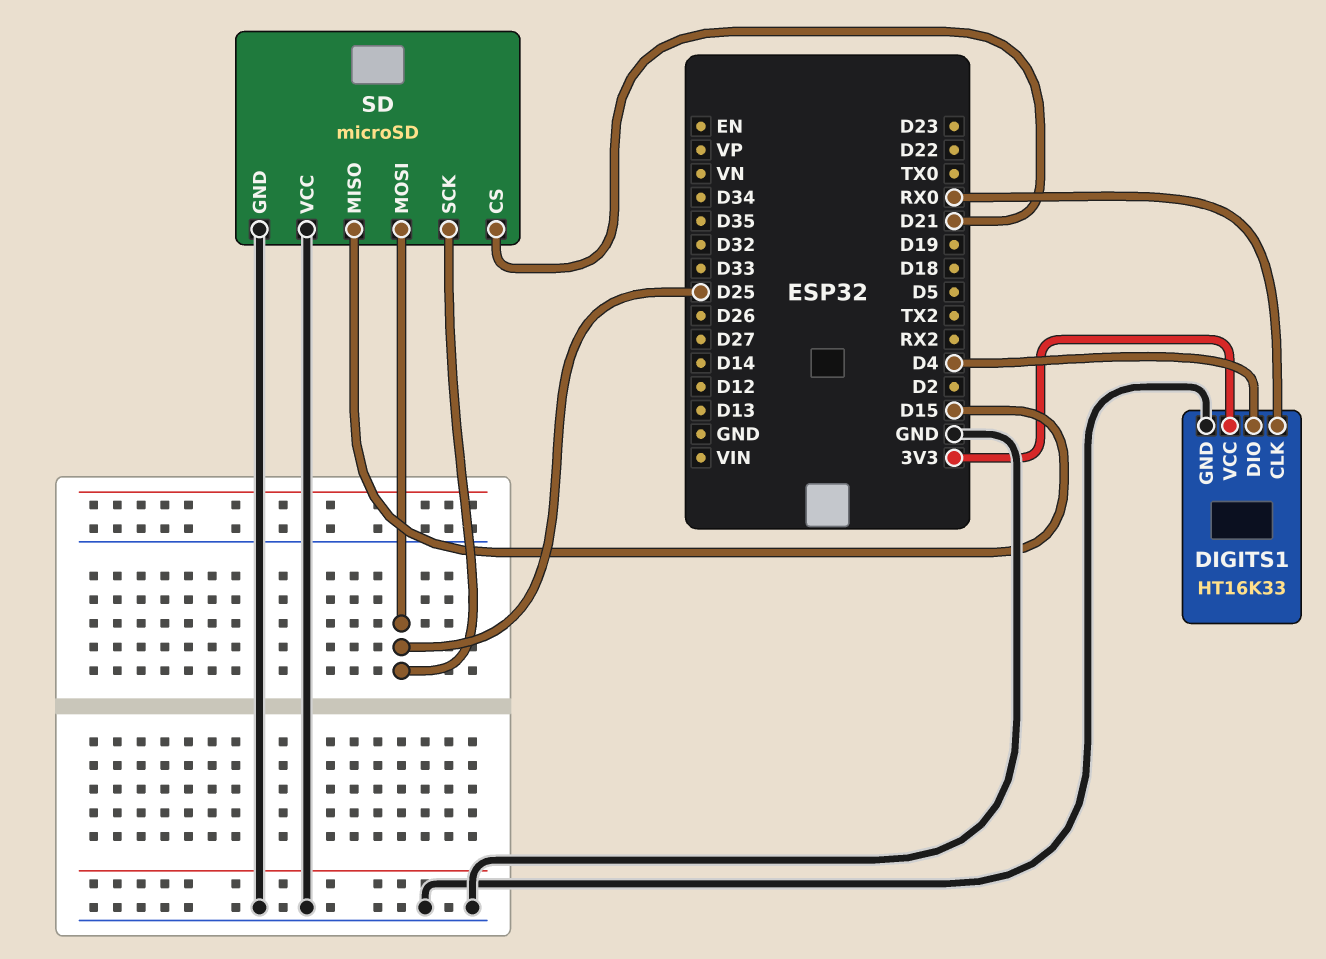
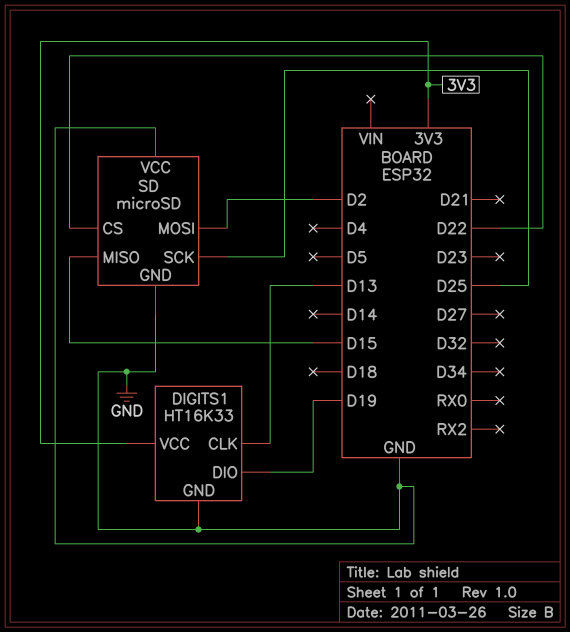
DIGITS1 pin CLK: RX0 -> D13
DIGITS1 pin DIO: D4 -> D19
SD pin CS: D21 -> D22
SD pin MOSI: D25 -> D2

